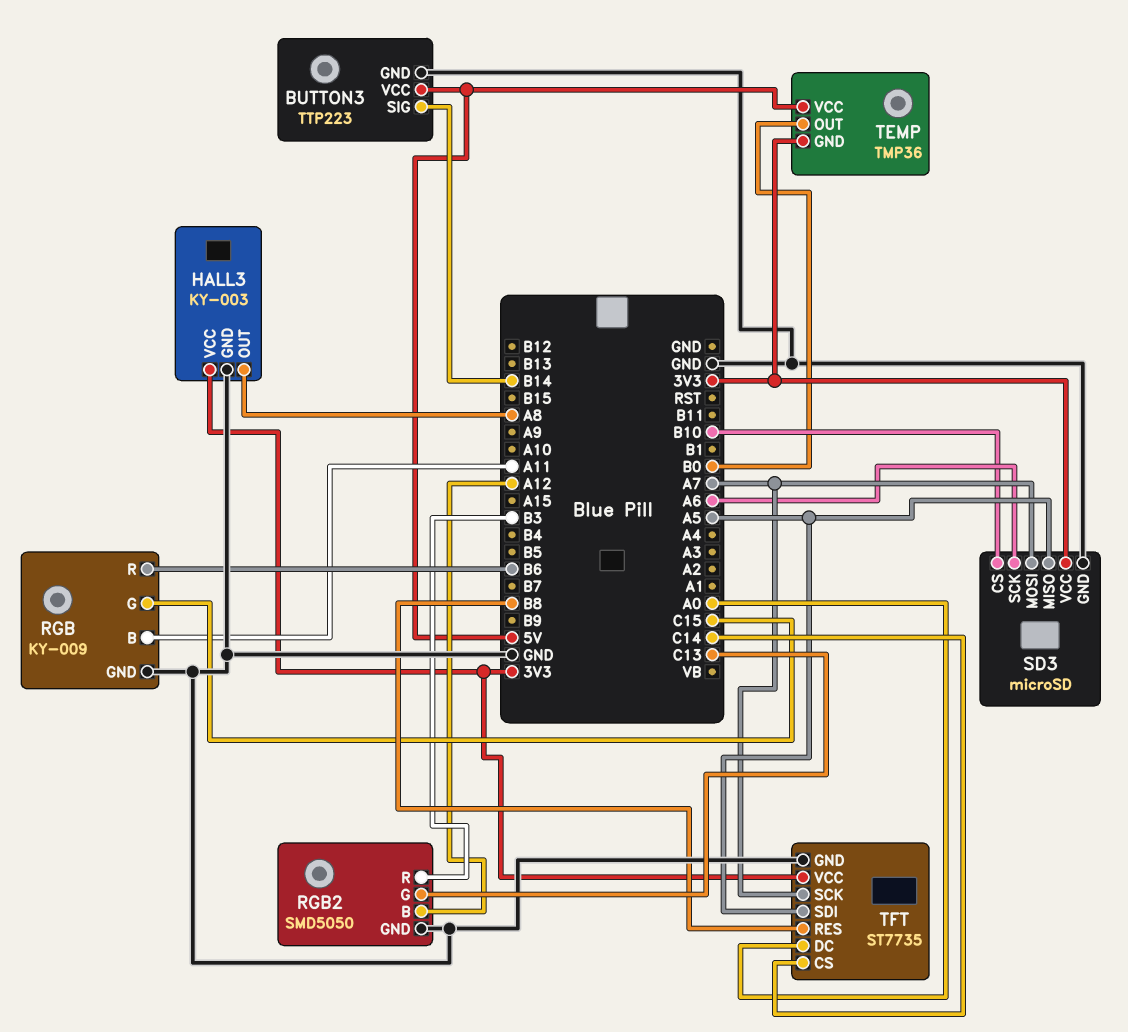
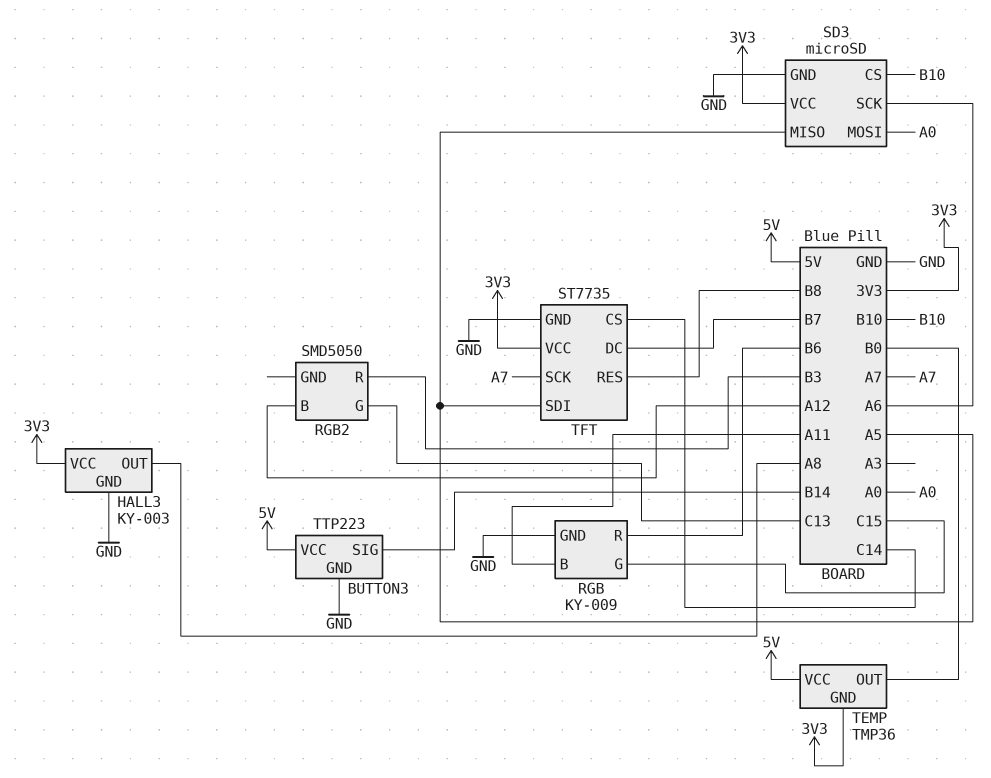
RGB2 pin GND: GND -> none
SD3 pin MOSI: A7 -> A0
TFT pin DC: A0 -> B7

